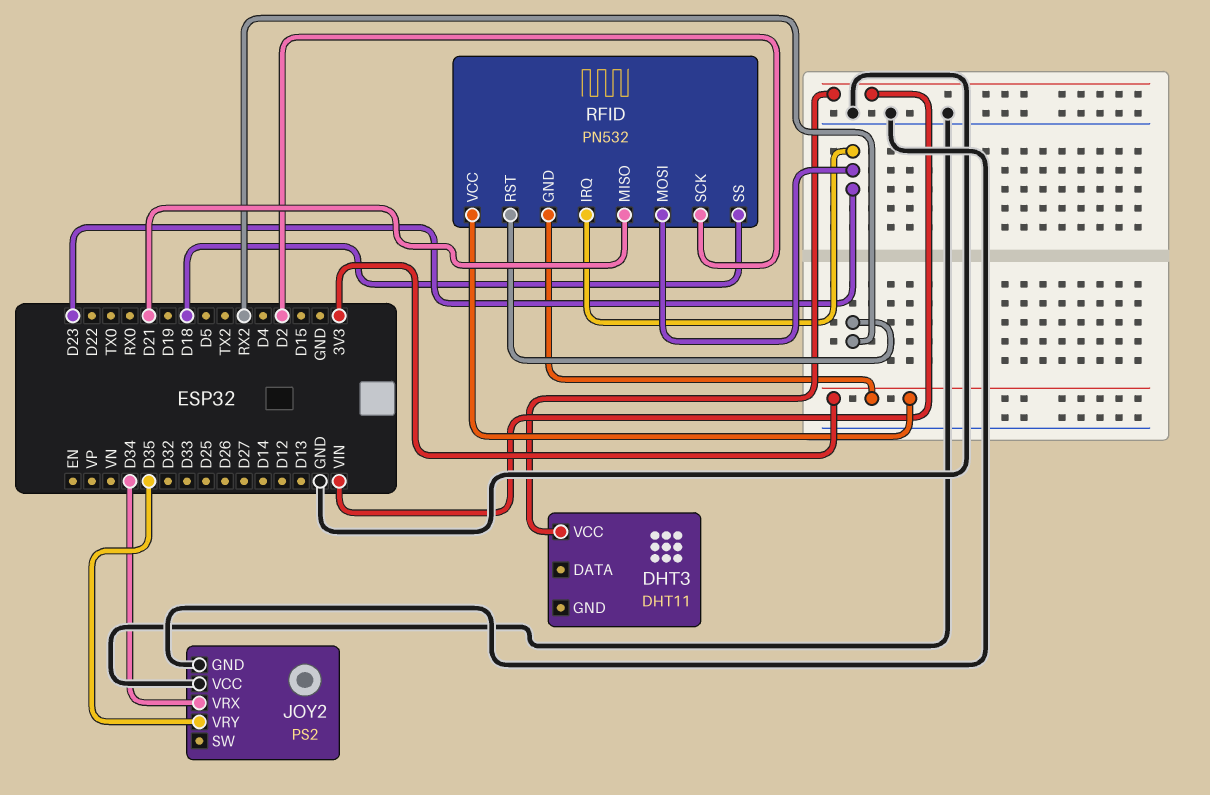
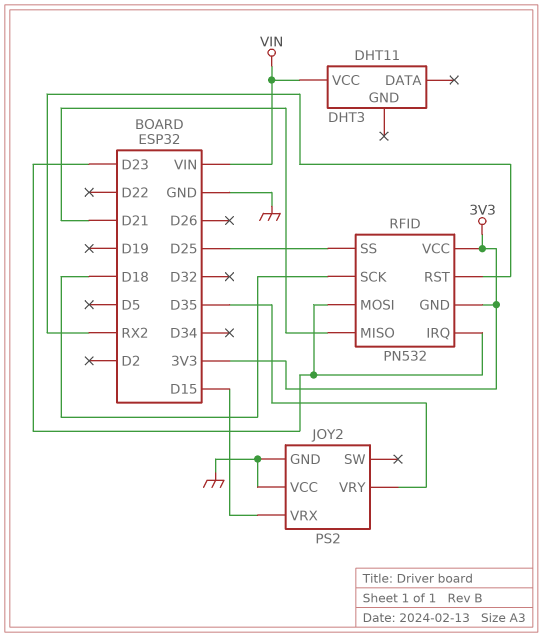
JOY2 pin VRX: D34 -> D15
RFID pin SCK: D2 -> D18
RFID pin SS: D18 -> D25

